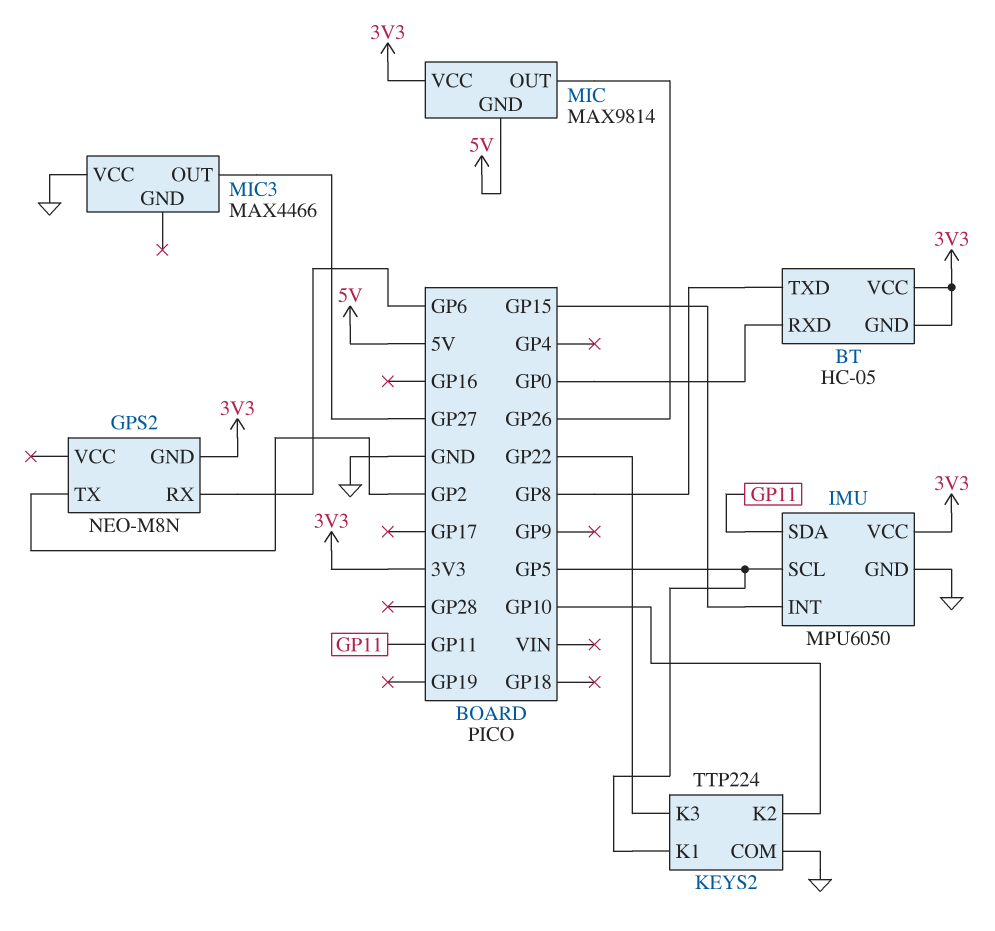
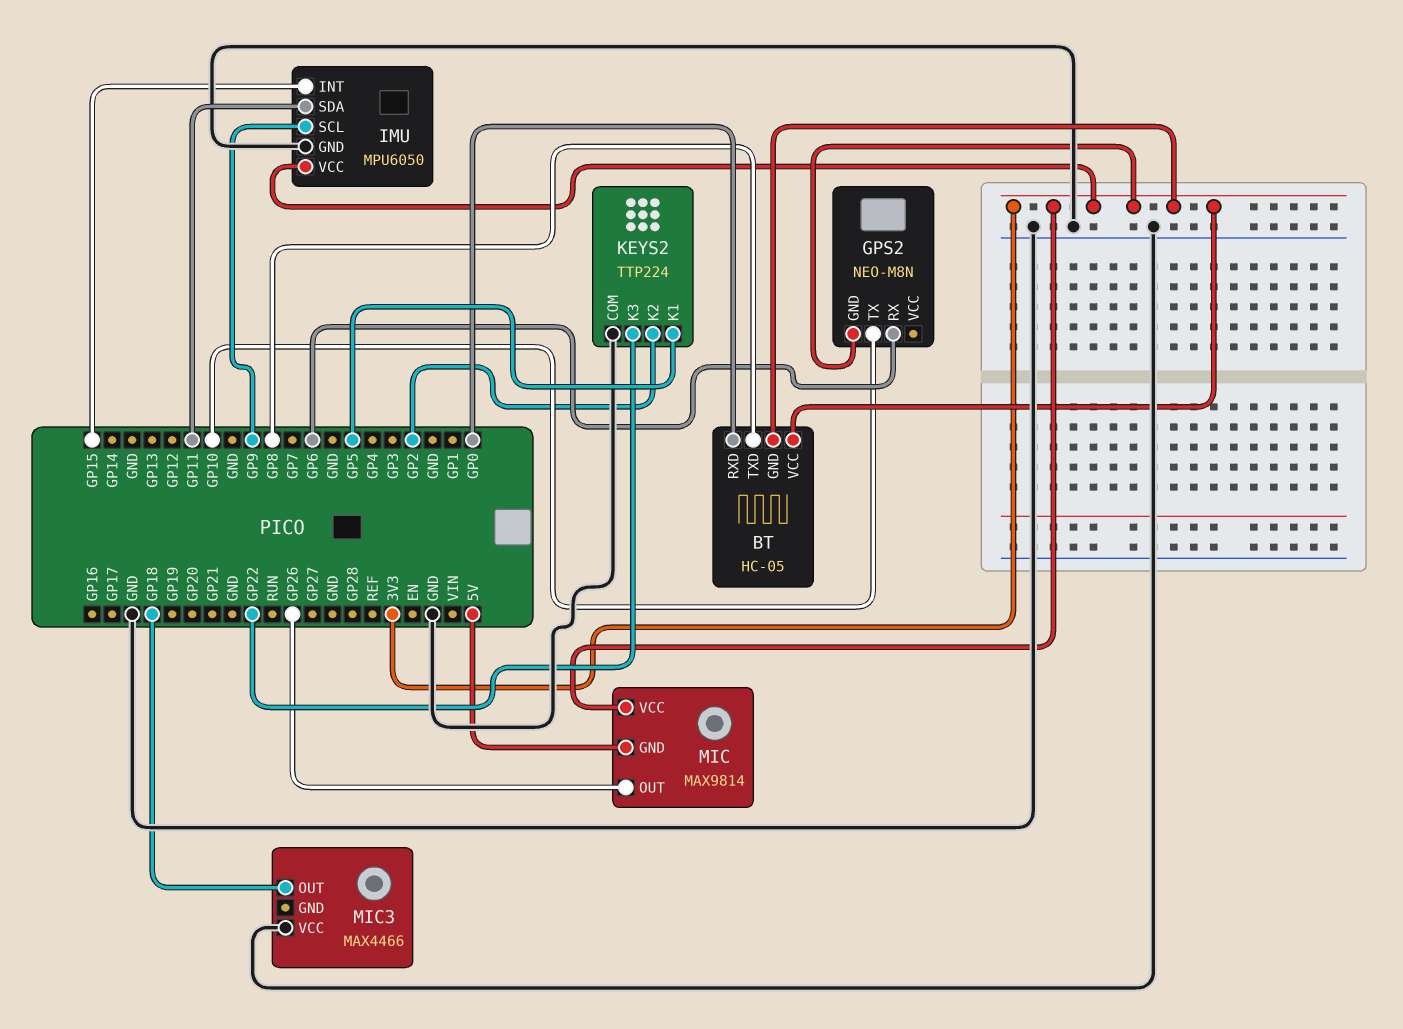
GPS2 pin TX: GP2 -> GP10
IMU pin SCL: GP5 -> GP9
KEYS2 pin K2: GP10 -> GP2
MIC3 pin OUT: GP27 -> GP18

